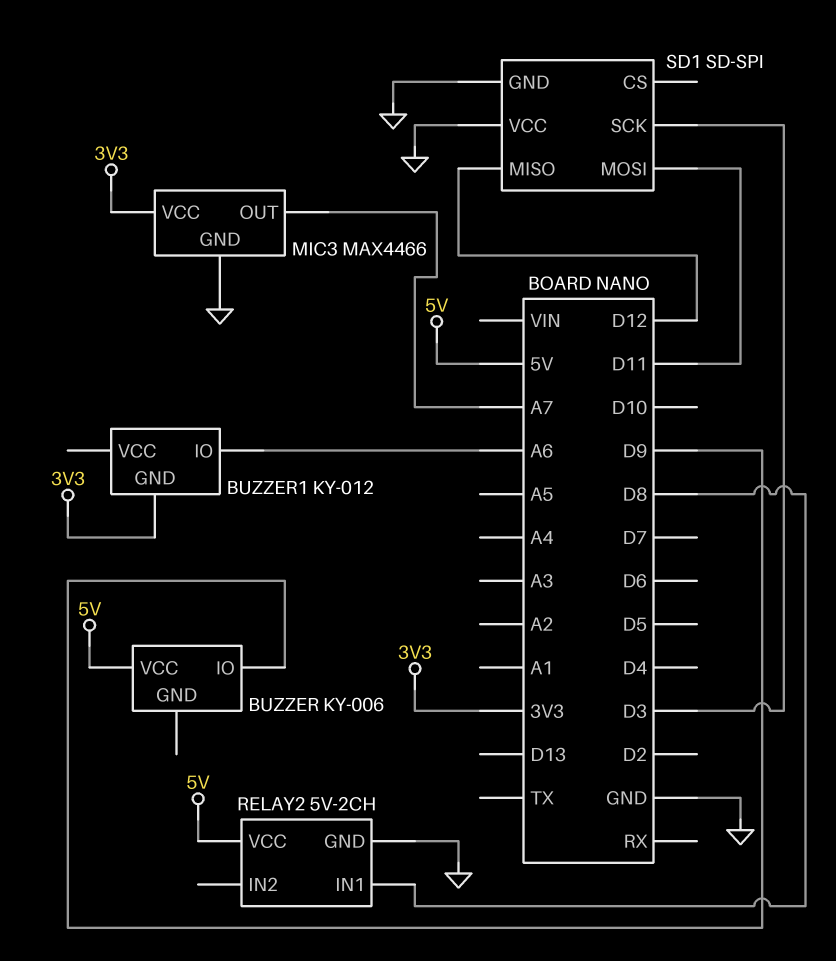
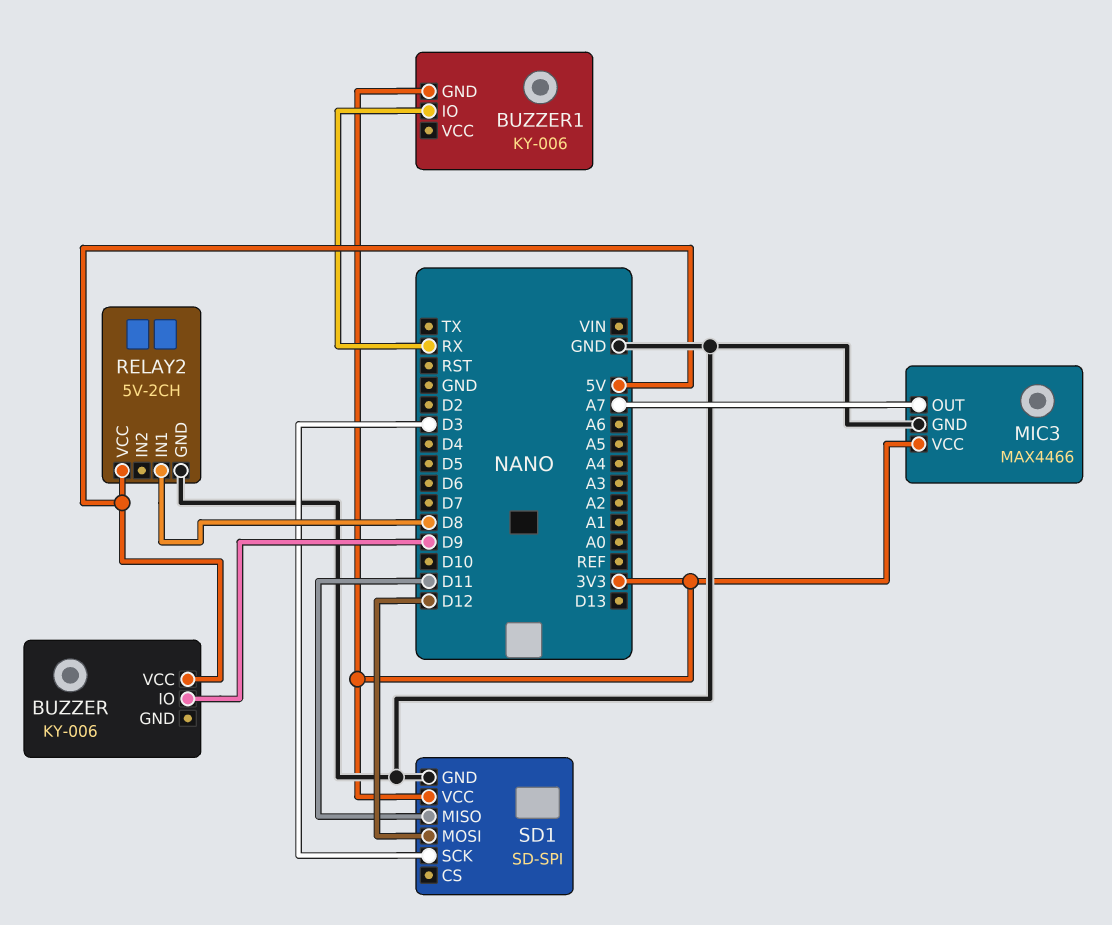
BUZZER1: KY-012 -> KY-006
BUZZER1 pin IO: A6 -> RX
SD1 pin MISO: D12 -> D11
SD1 pin MOSI: D11 -> D12
SD1 pin VCC: GND -> 3V3

